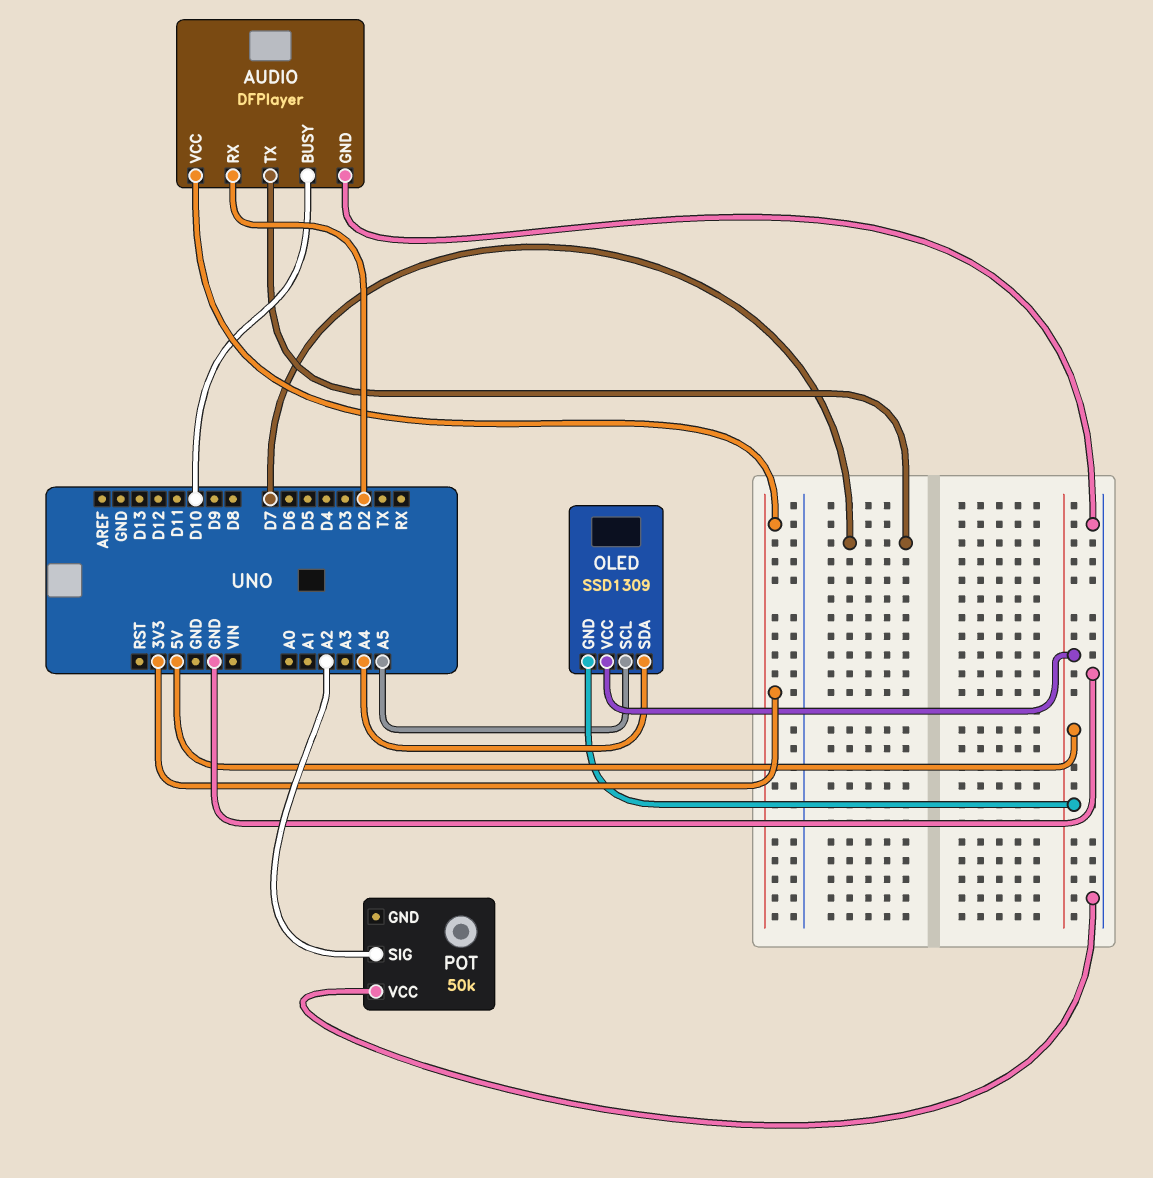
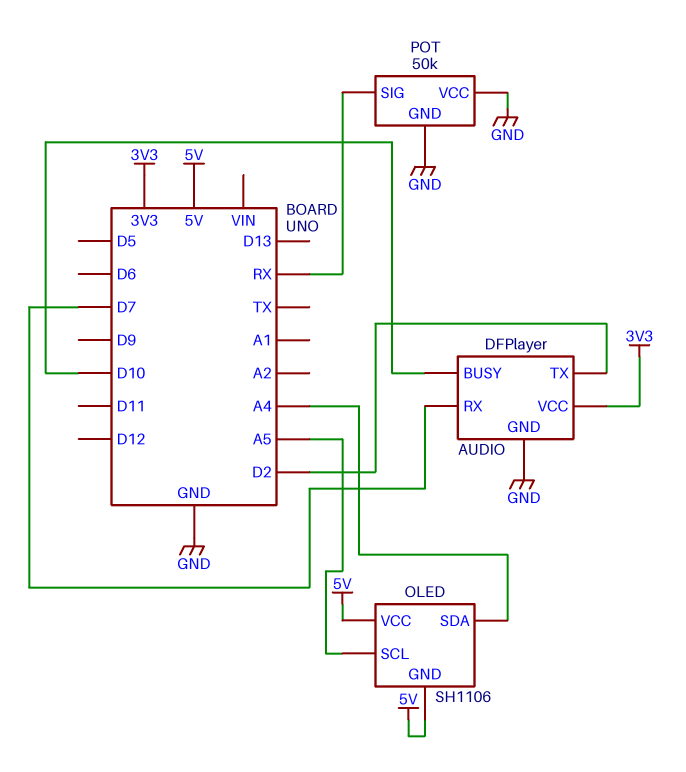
AUDIO pin RX: D2 -> D7
AUDIO pin TX: D7 -> D2
OLED: SSD1309 -> SH1106
POT pin GND: none -> GND
POT pin SIG: A2 -> RX

